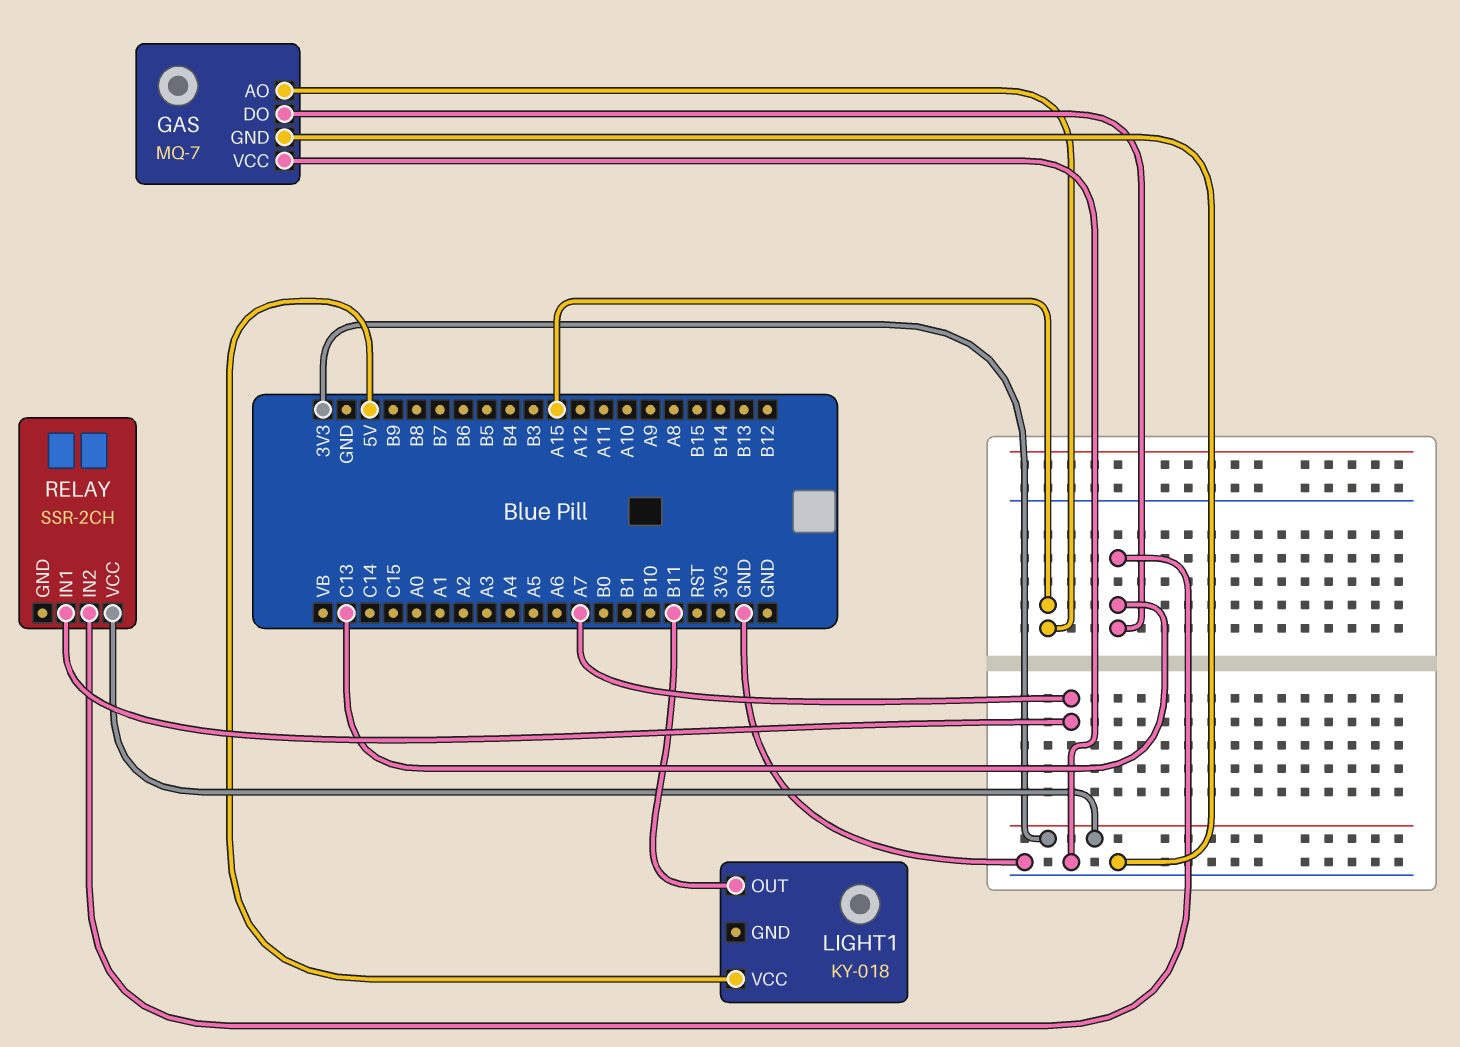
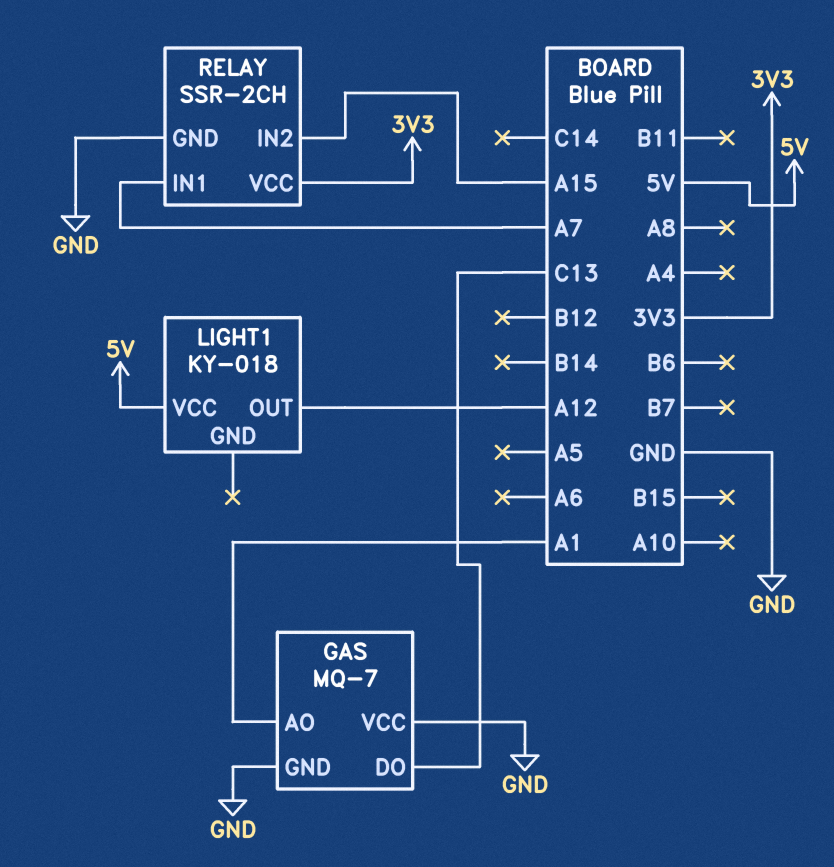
GAS pin AO: A15 -> A1
LIGHT1 pin OUT: B11 -> A12
RELAY pin GND: none -> GND
RELAY pin IN2: C13 -> A15

